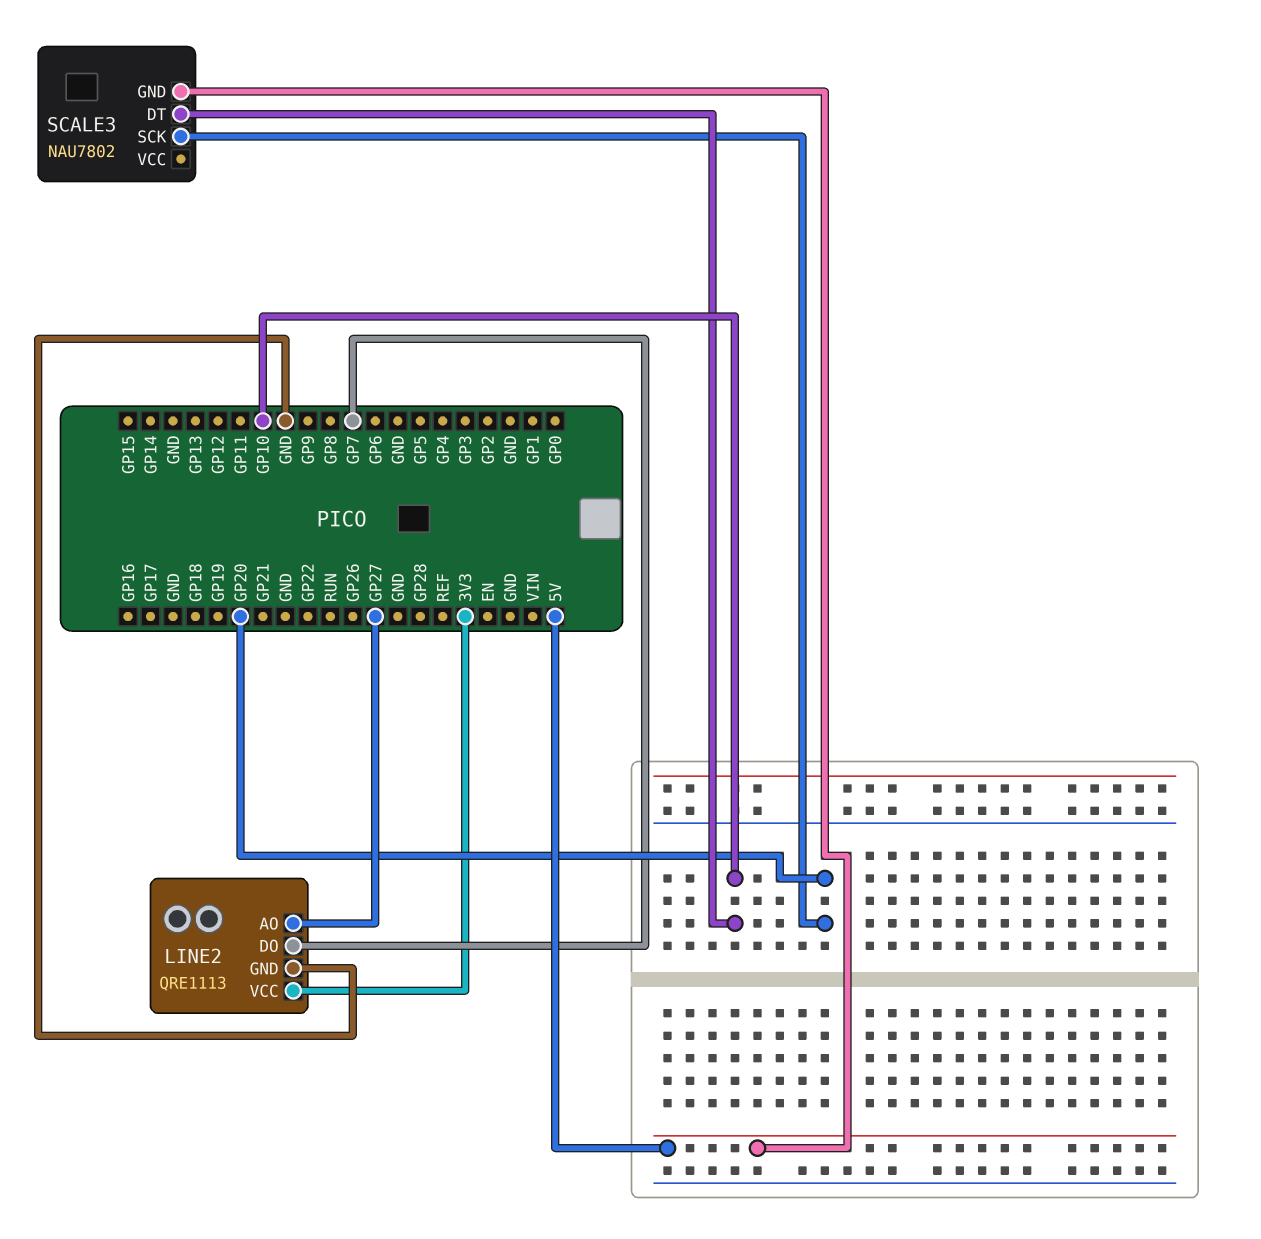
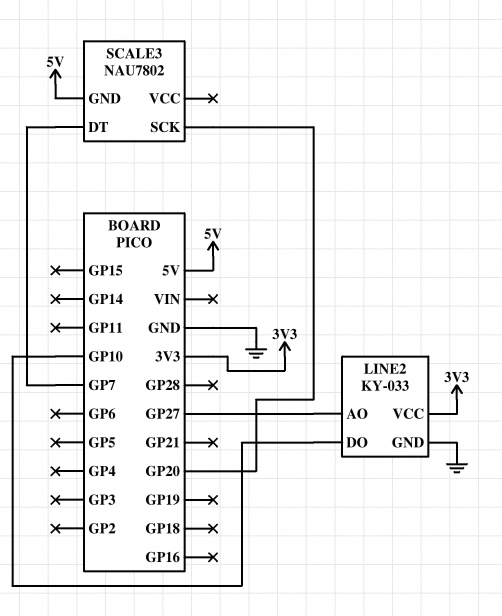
LINE2: QRE1113 -> KY-033
LINE2 pin DO: GP7 -> GP10
SCALE3 pin DT: GP10 -> GP7

